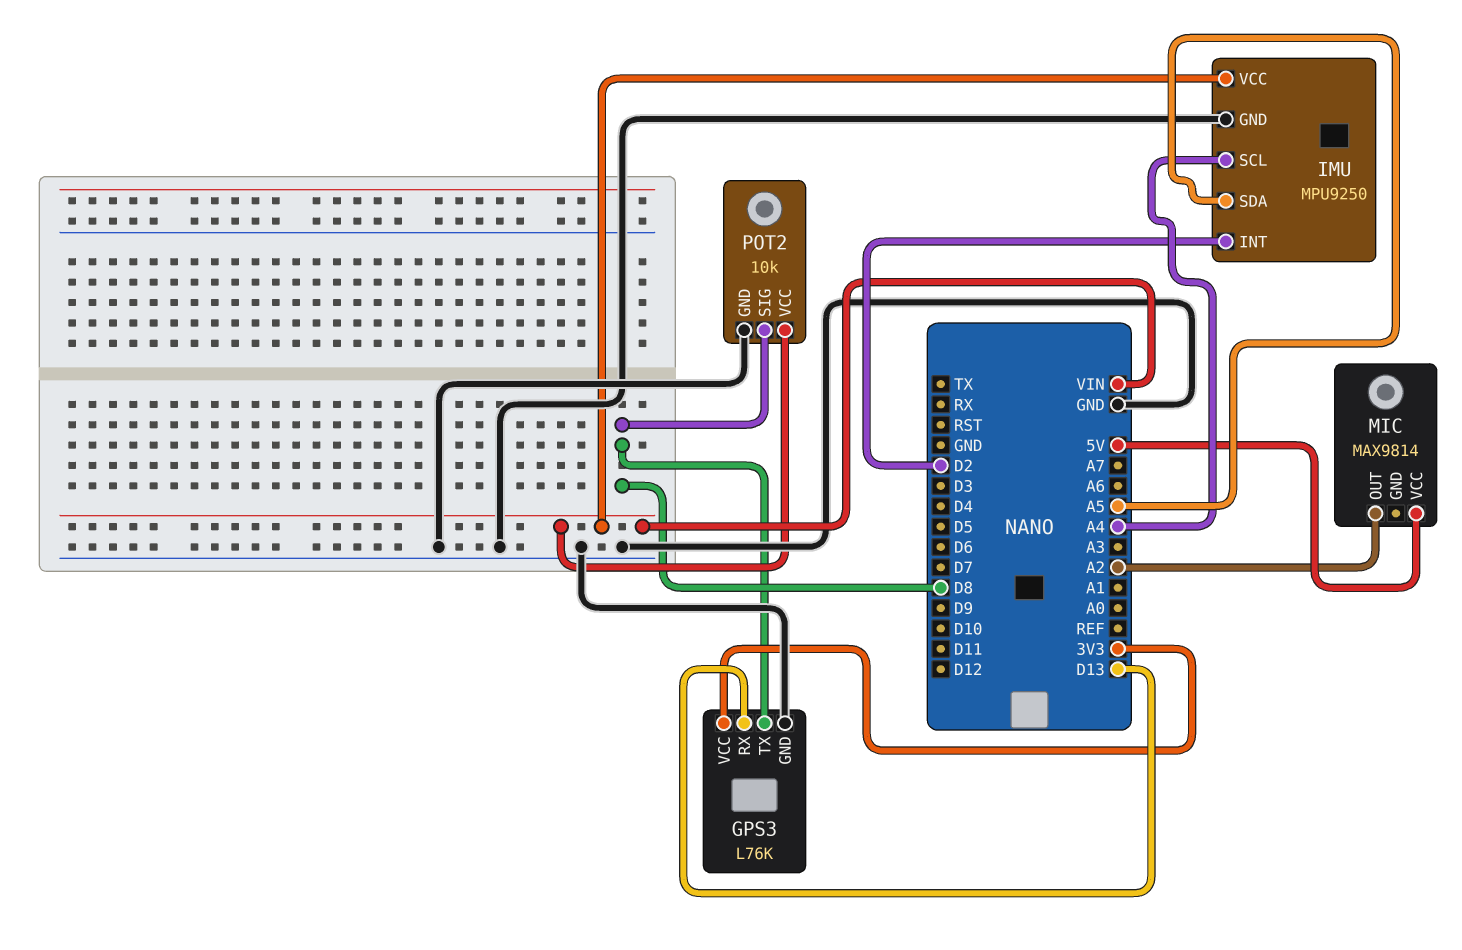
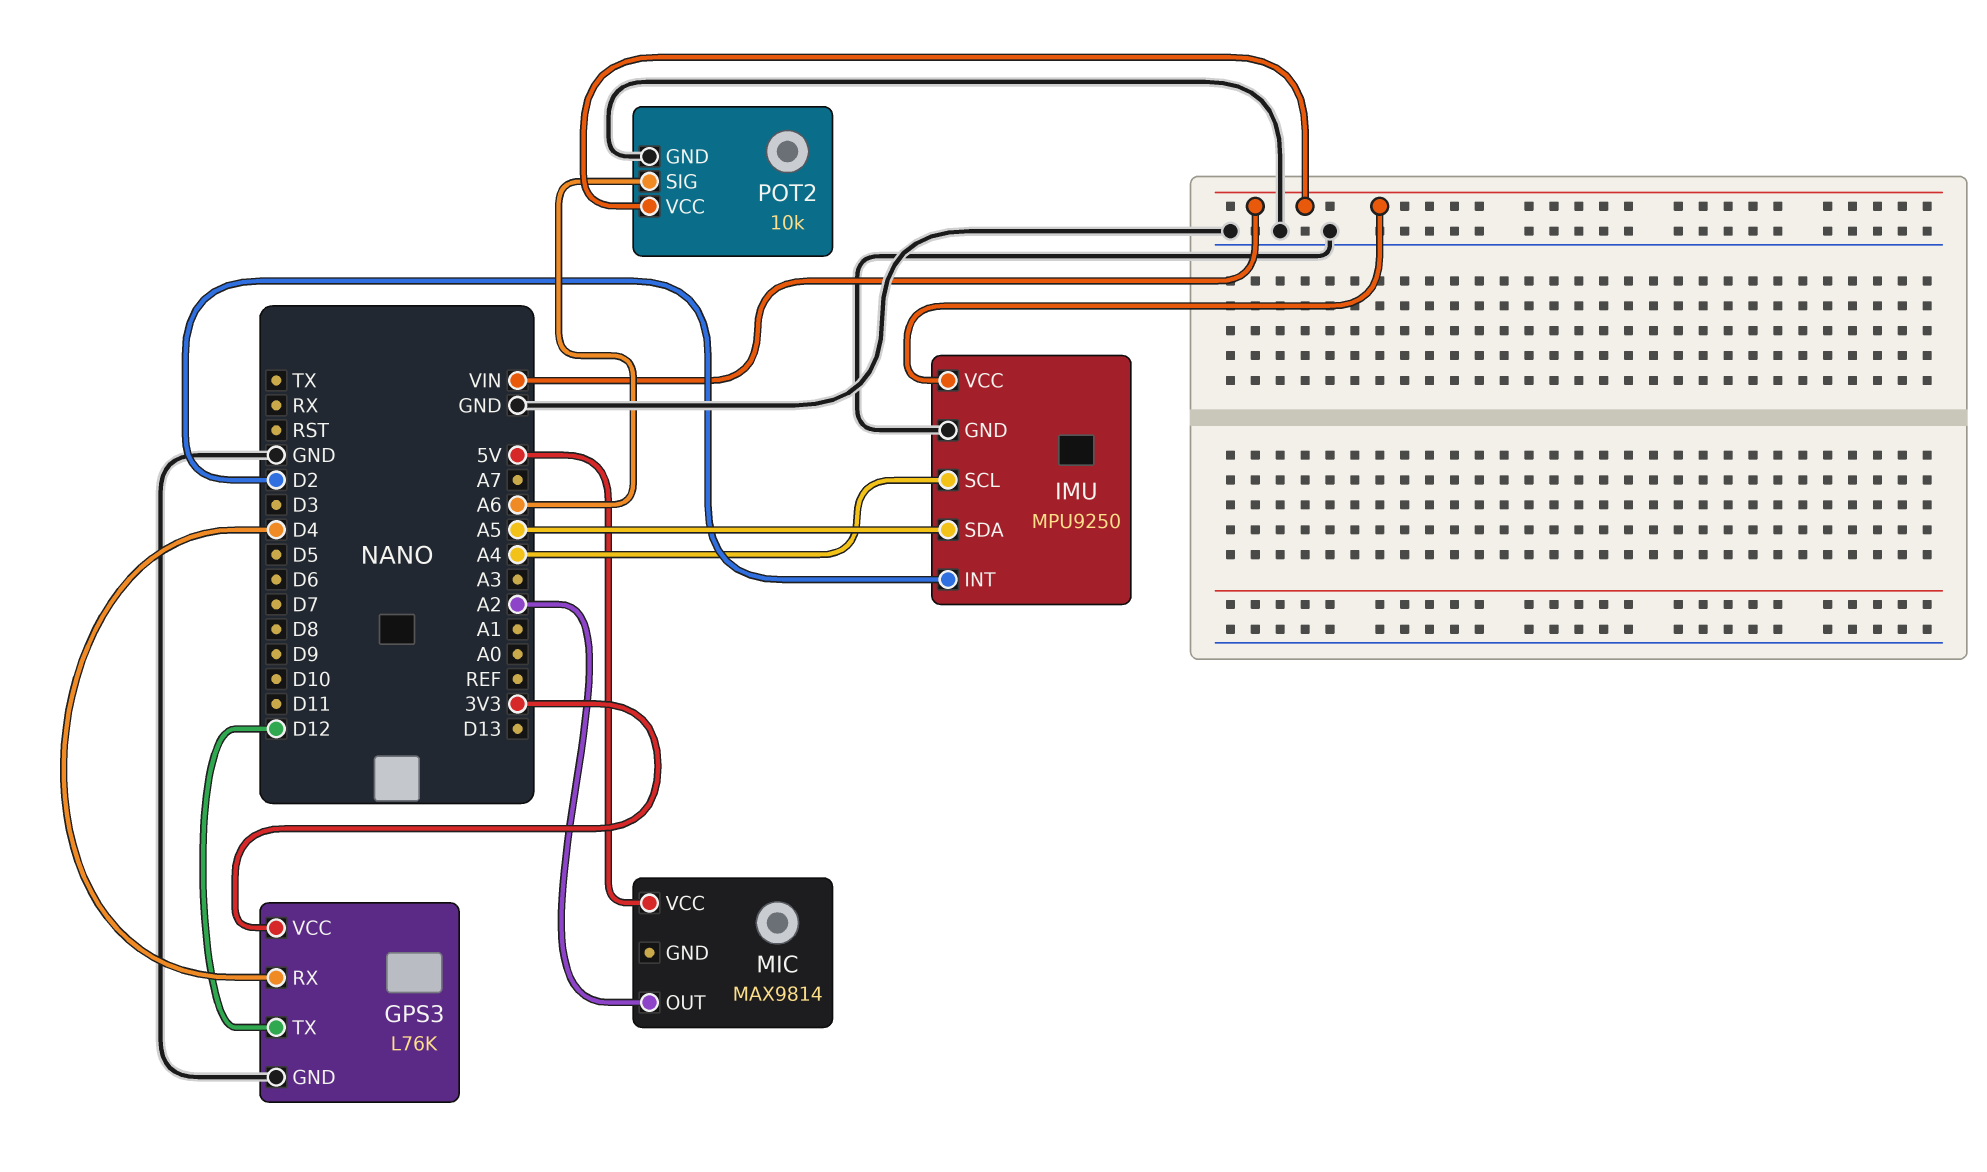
GPS3 pin RX: D13 -> D4
GPS3 pin TX: D8 -> D12
POT2 pin SIG: D8 -> A6

